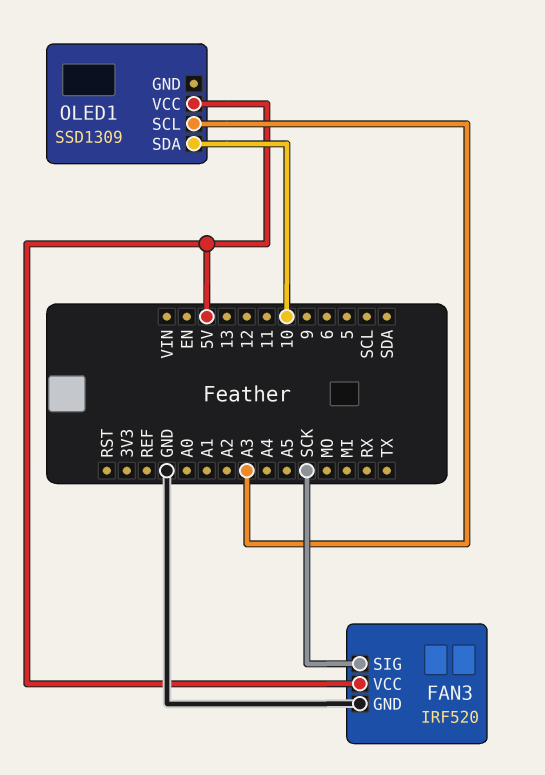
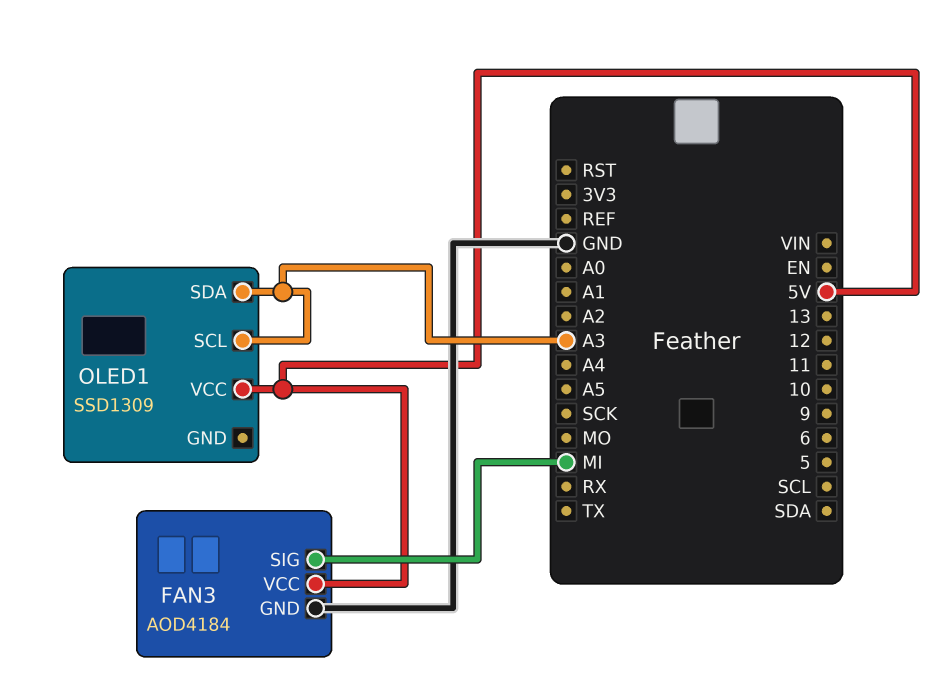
FAN3: IRF520 -> AOD4184
FAN3 pin SIG: SCK -> MI
OLED1 pin SDA: 10 -> A3

